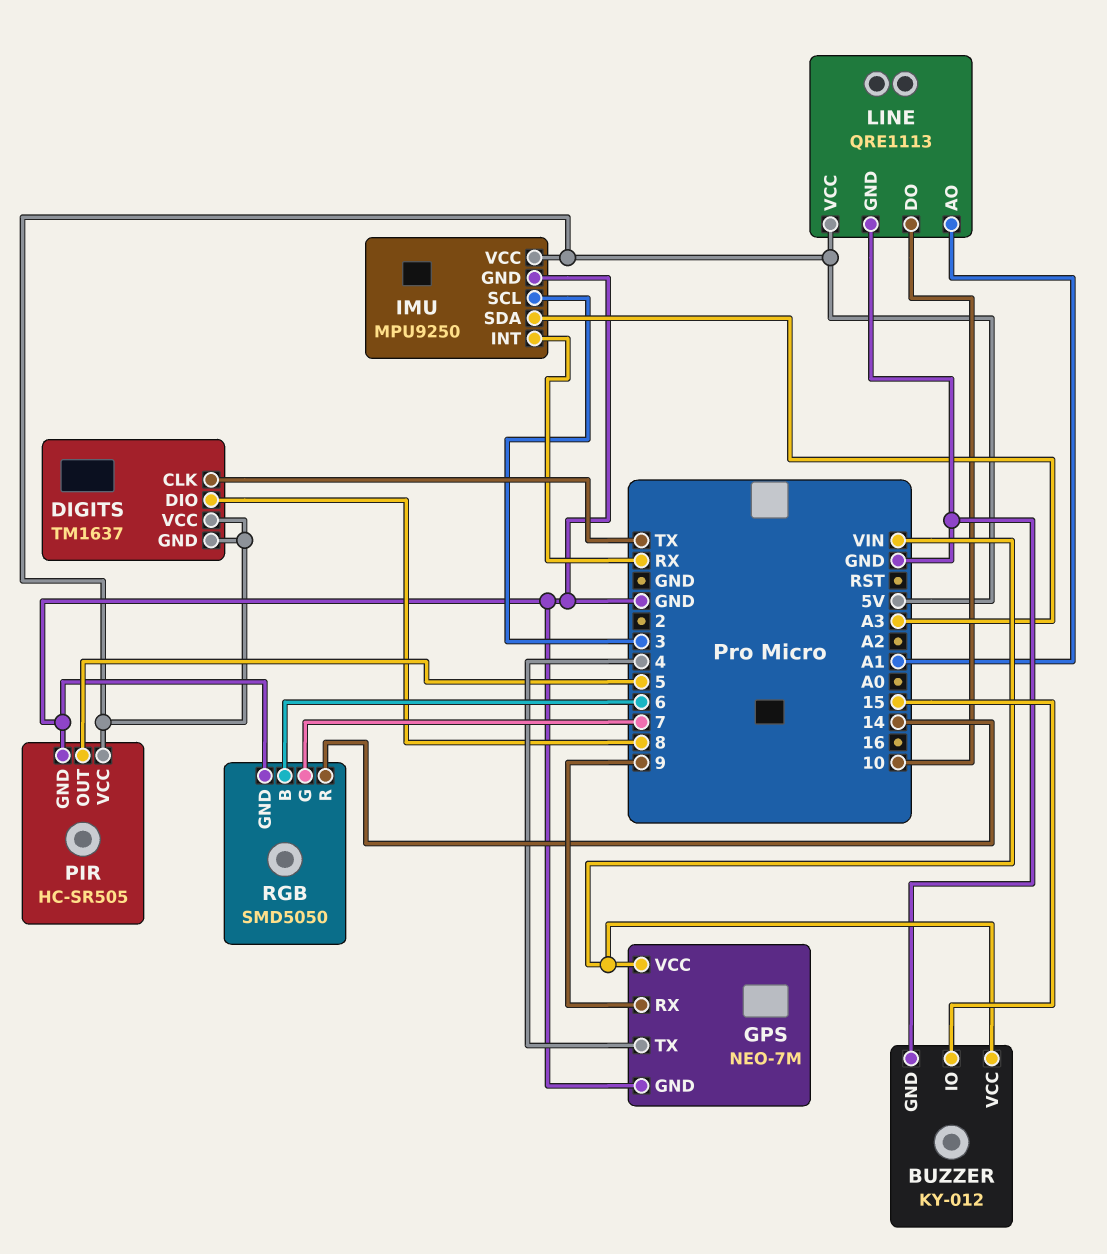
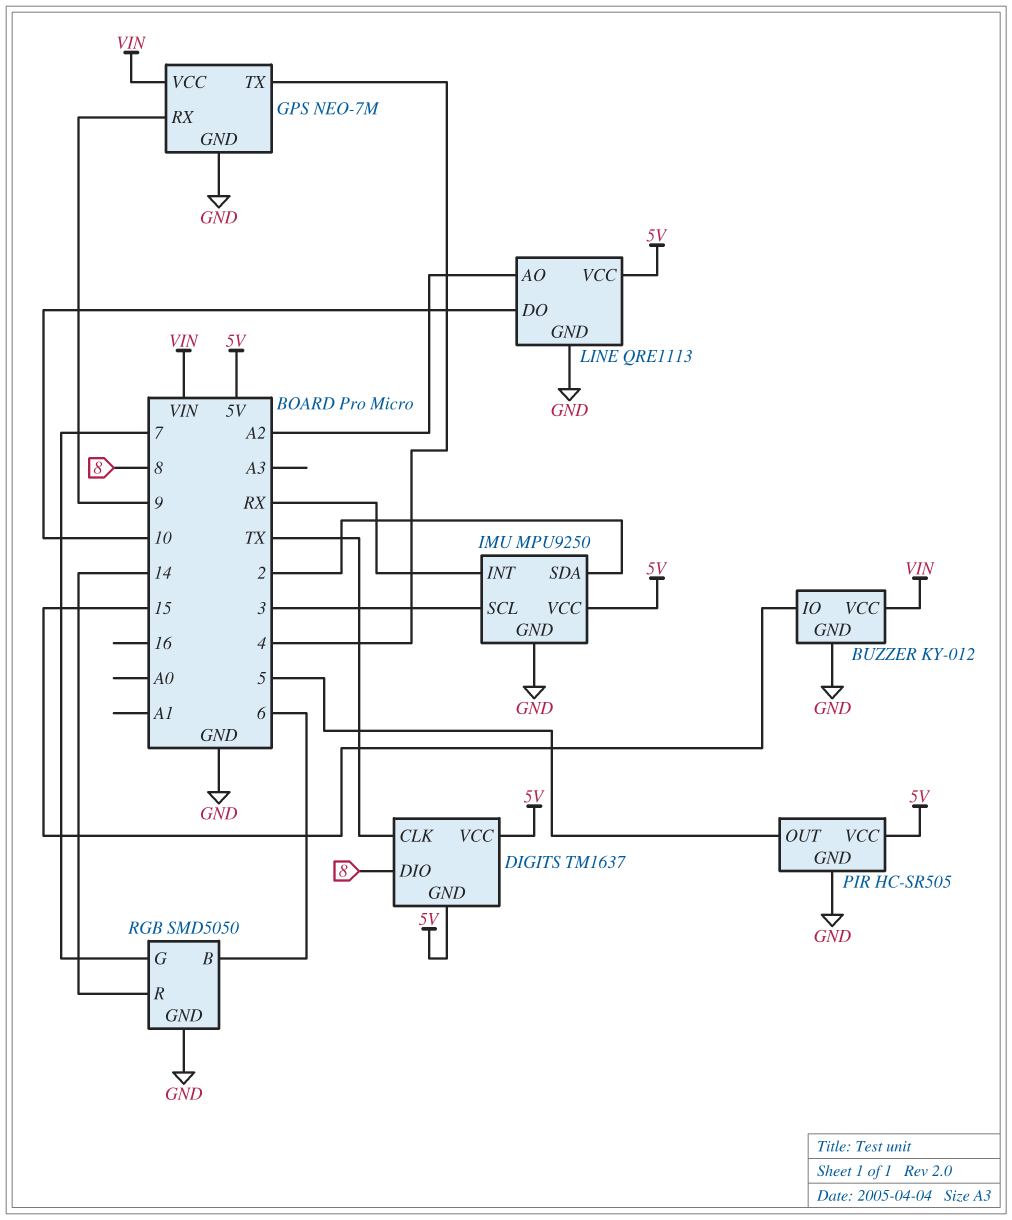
IMU pin SDA: A3 -> 2
LINE pin AO: A1 -> A2

